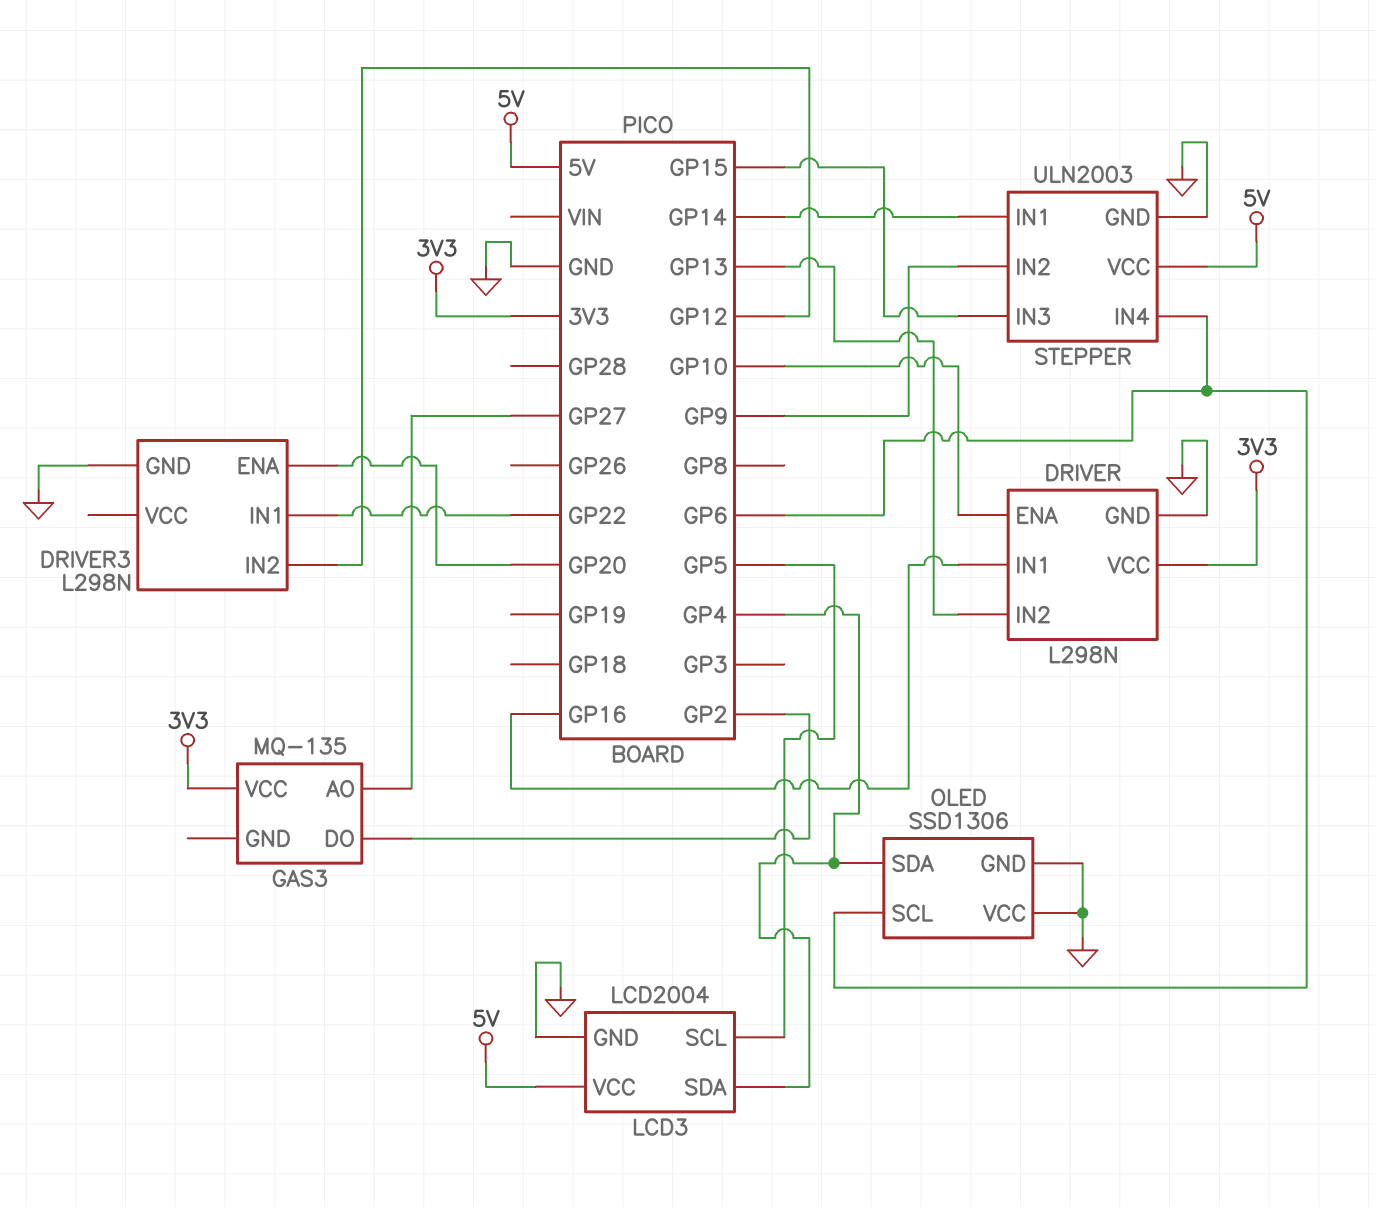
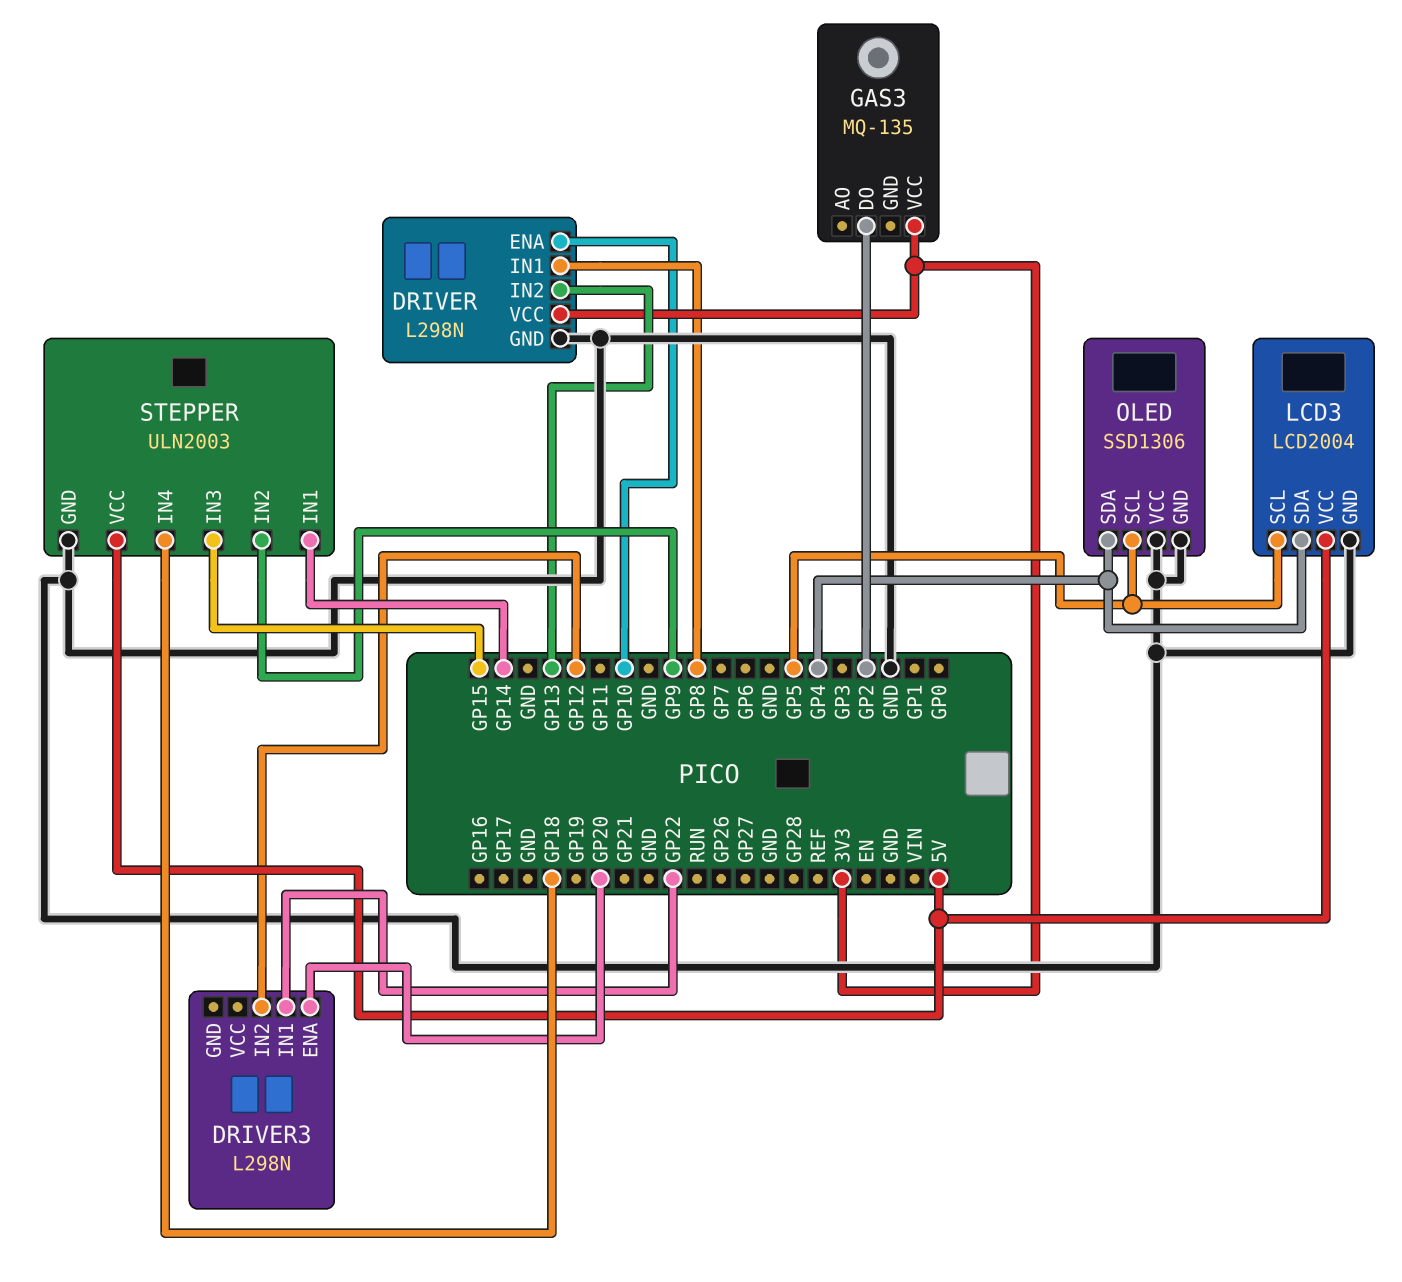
DRIVER pin IN1: GP16 -> GP8
DRIVER3 pin GND: GND -> none
GAS3 pin AO: GP27 -> none
OLED pin SCL: GP6 -> GP5
STEPPER pin IN4: GP6 -> GP18

